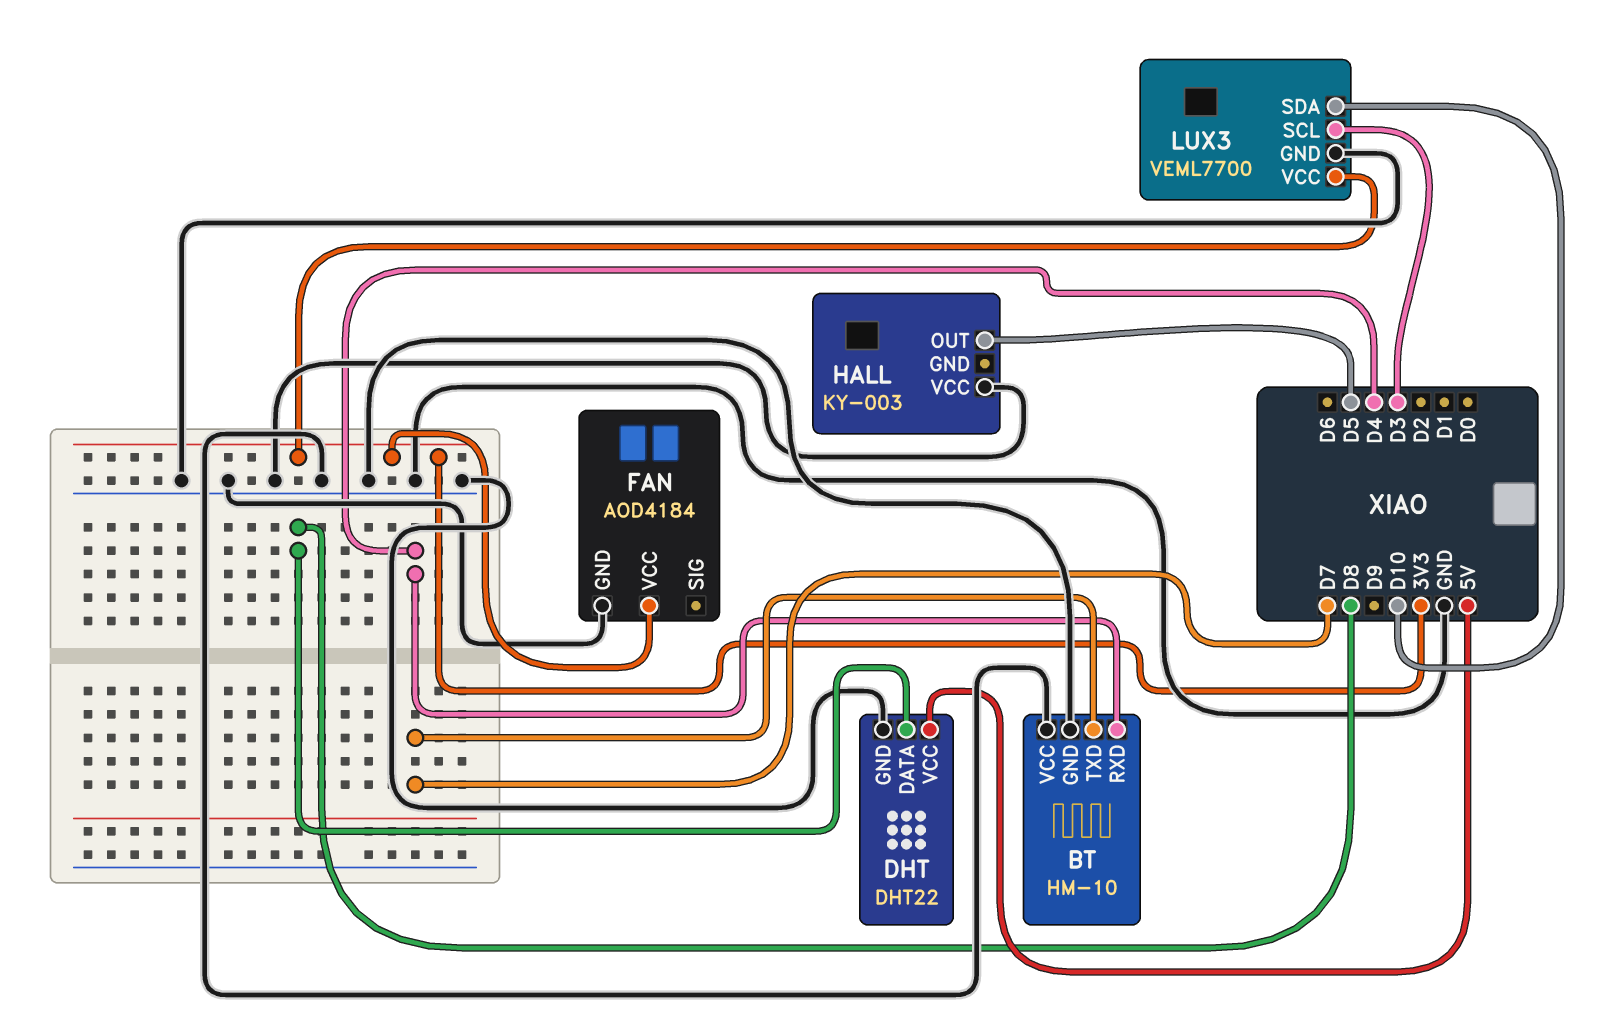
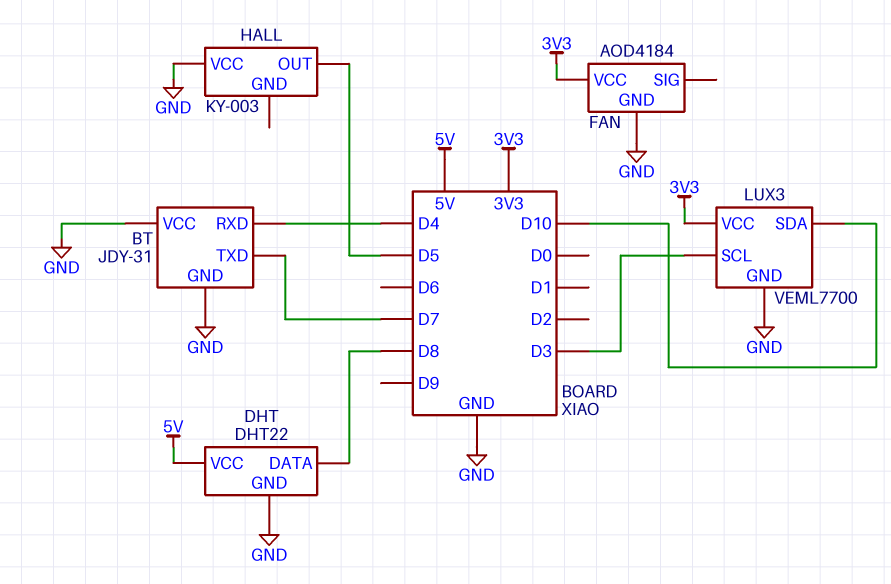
BT: HM-10 -> JDY-31

